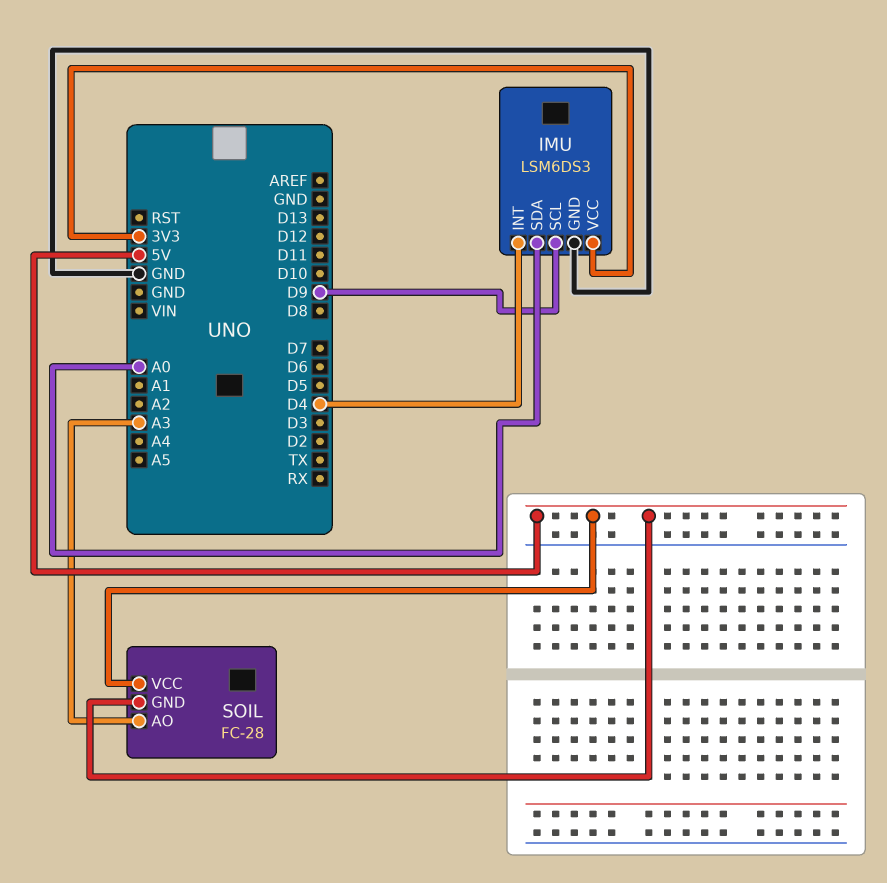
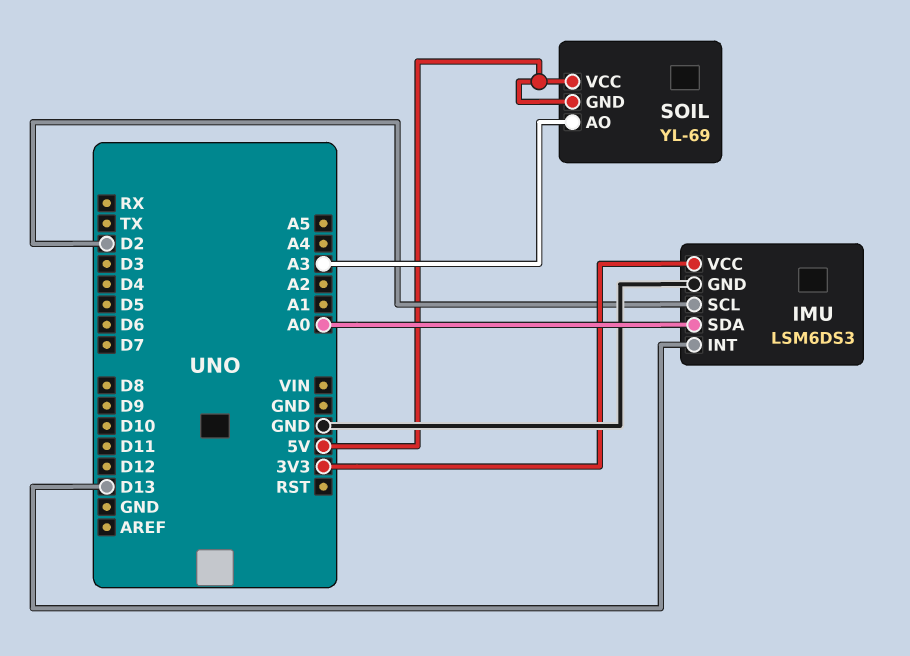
IMU pin INT: D4 -> D13
IMU pin SCL: D9 -> D2
SOIL: FC-28 -> YL-69

